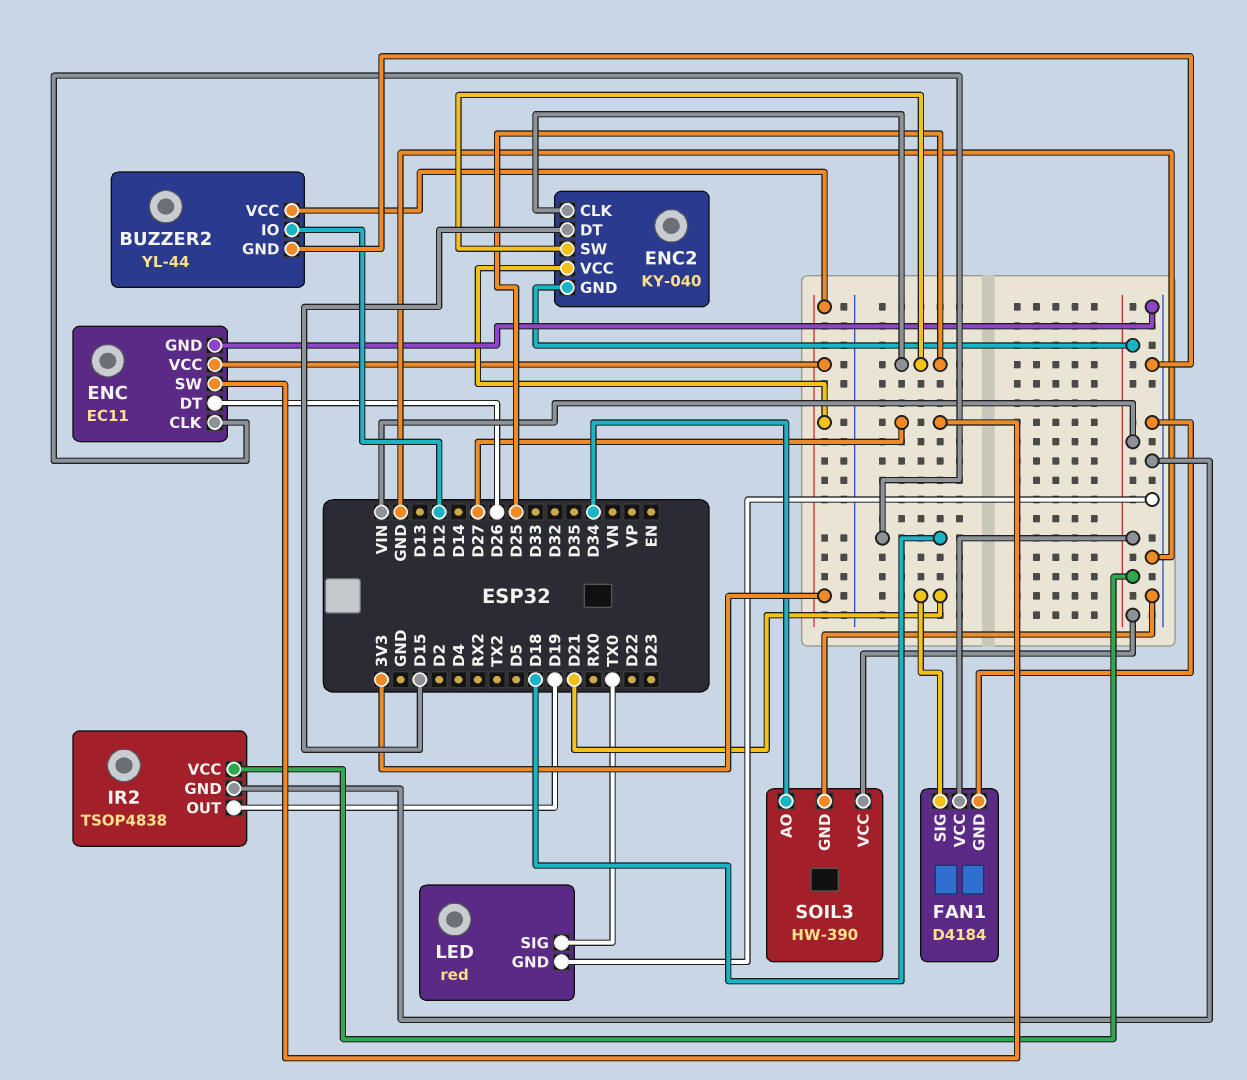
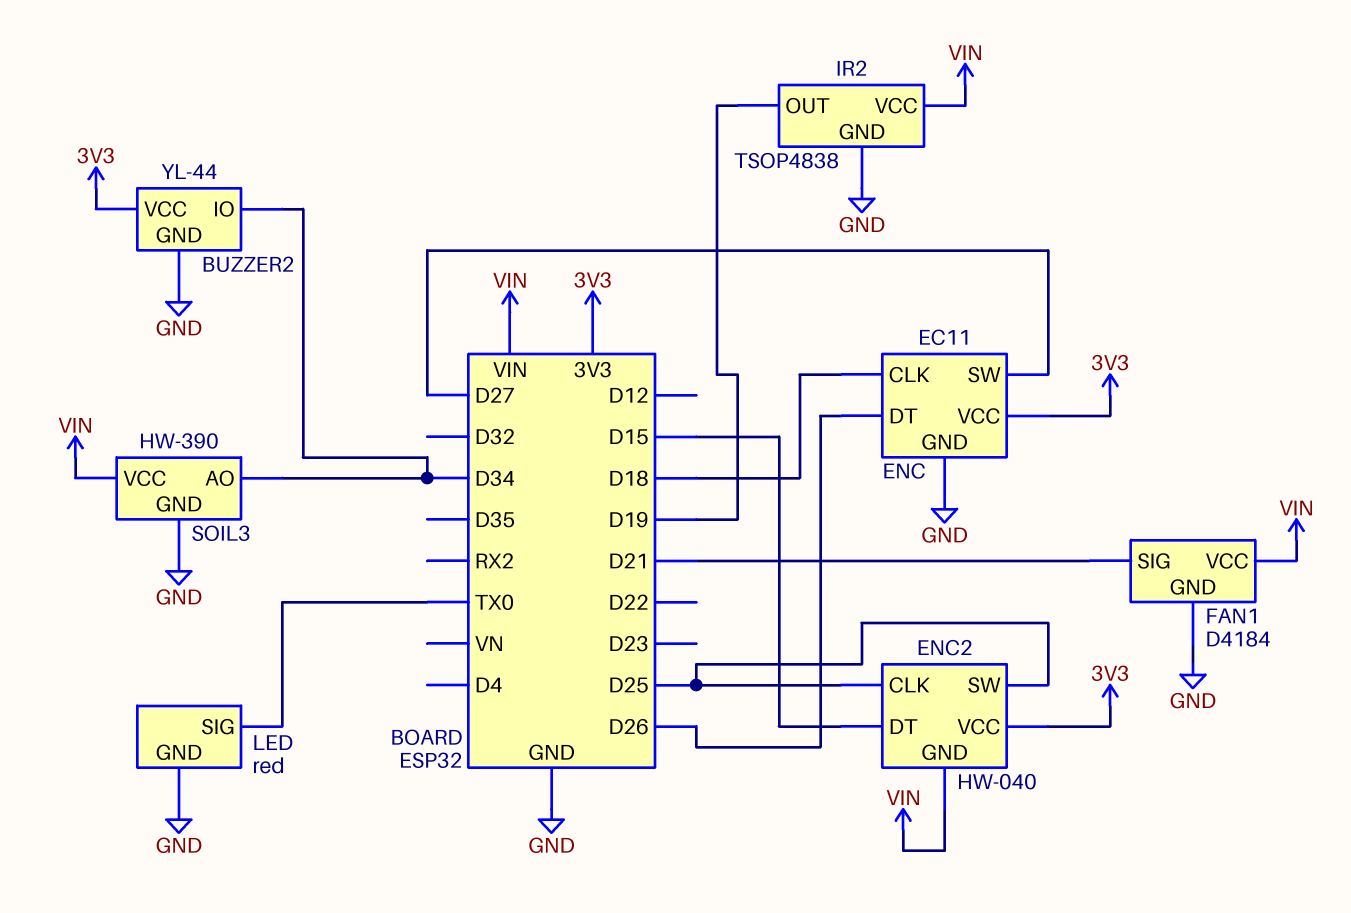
BUZZER2 pin IO: D12 -> D34
ENC2: KY-040 -> HW-040

